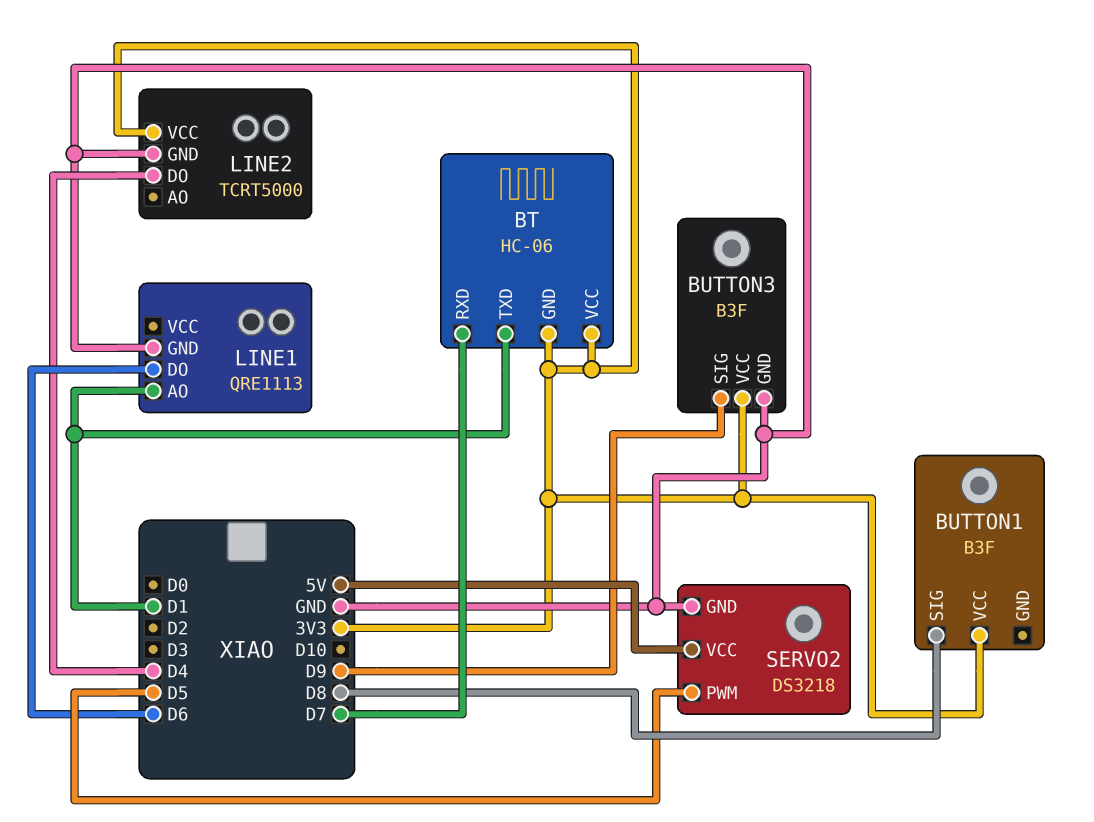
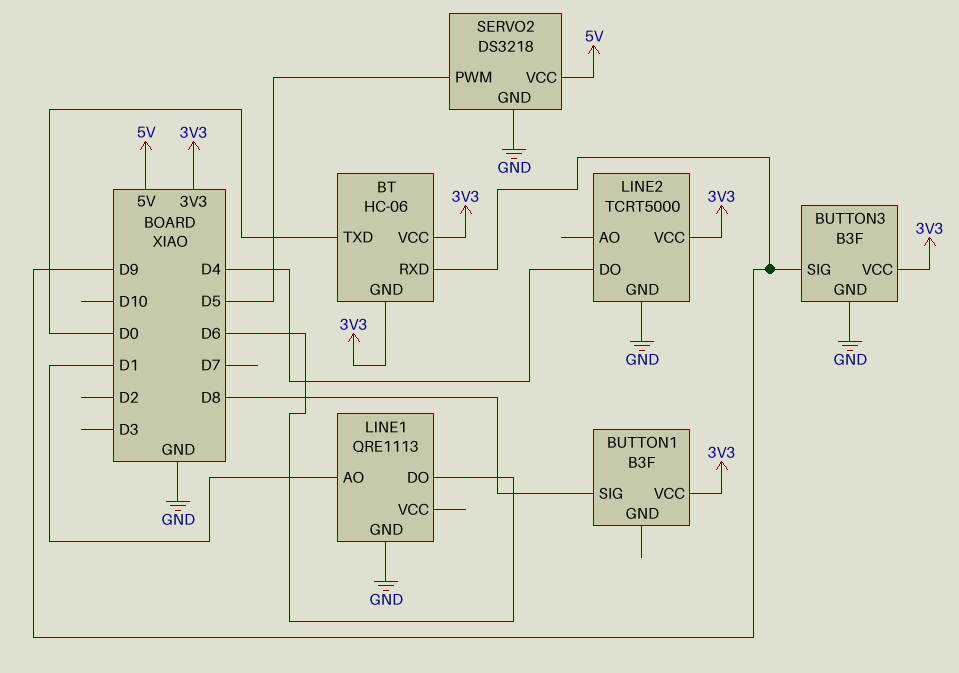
BT pin RXD: D7 -> D9
BT pin TXD: D1 -> D0

